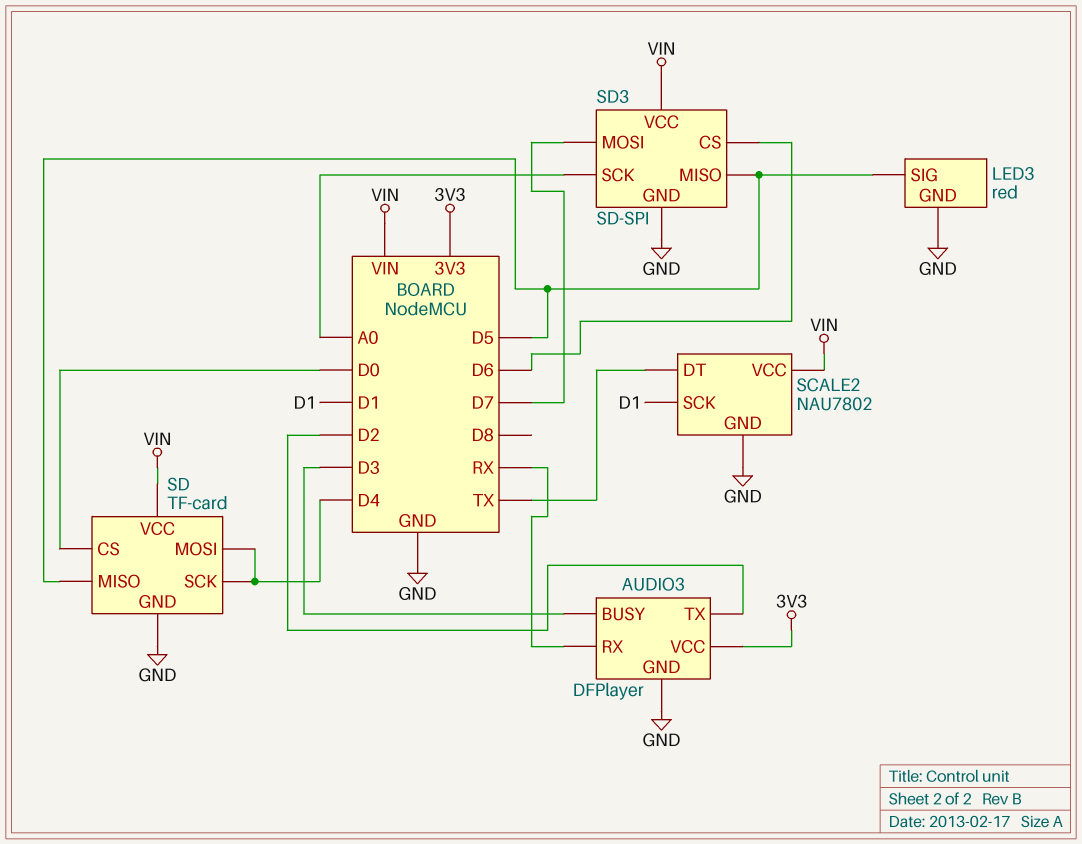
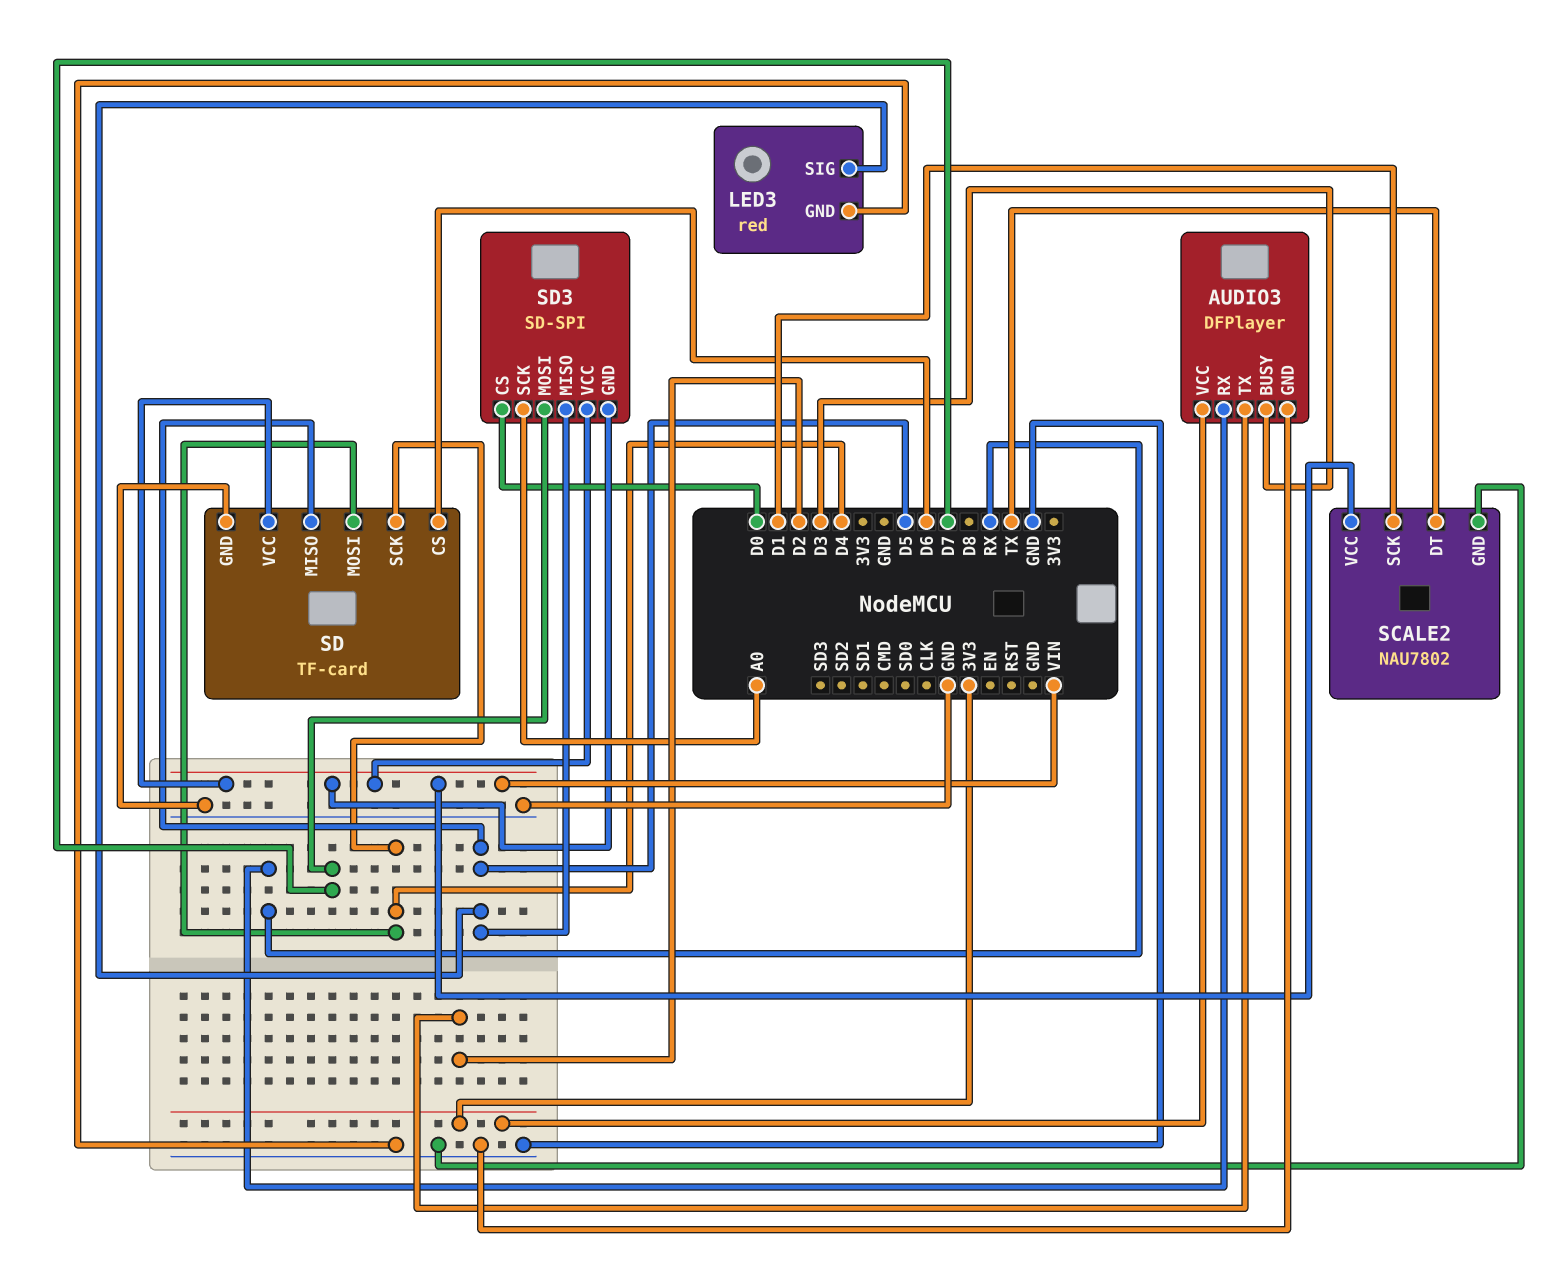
SD pin CS: D0 -> D6
SD3 pin CS: D6 -> D0
SD3 pin GND: GND -> VIN

